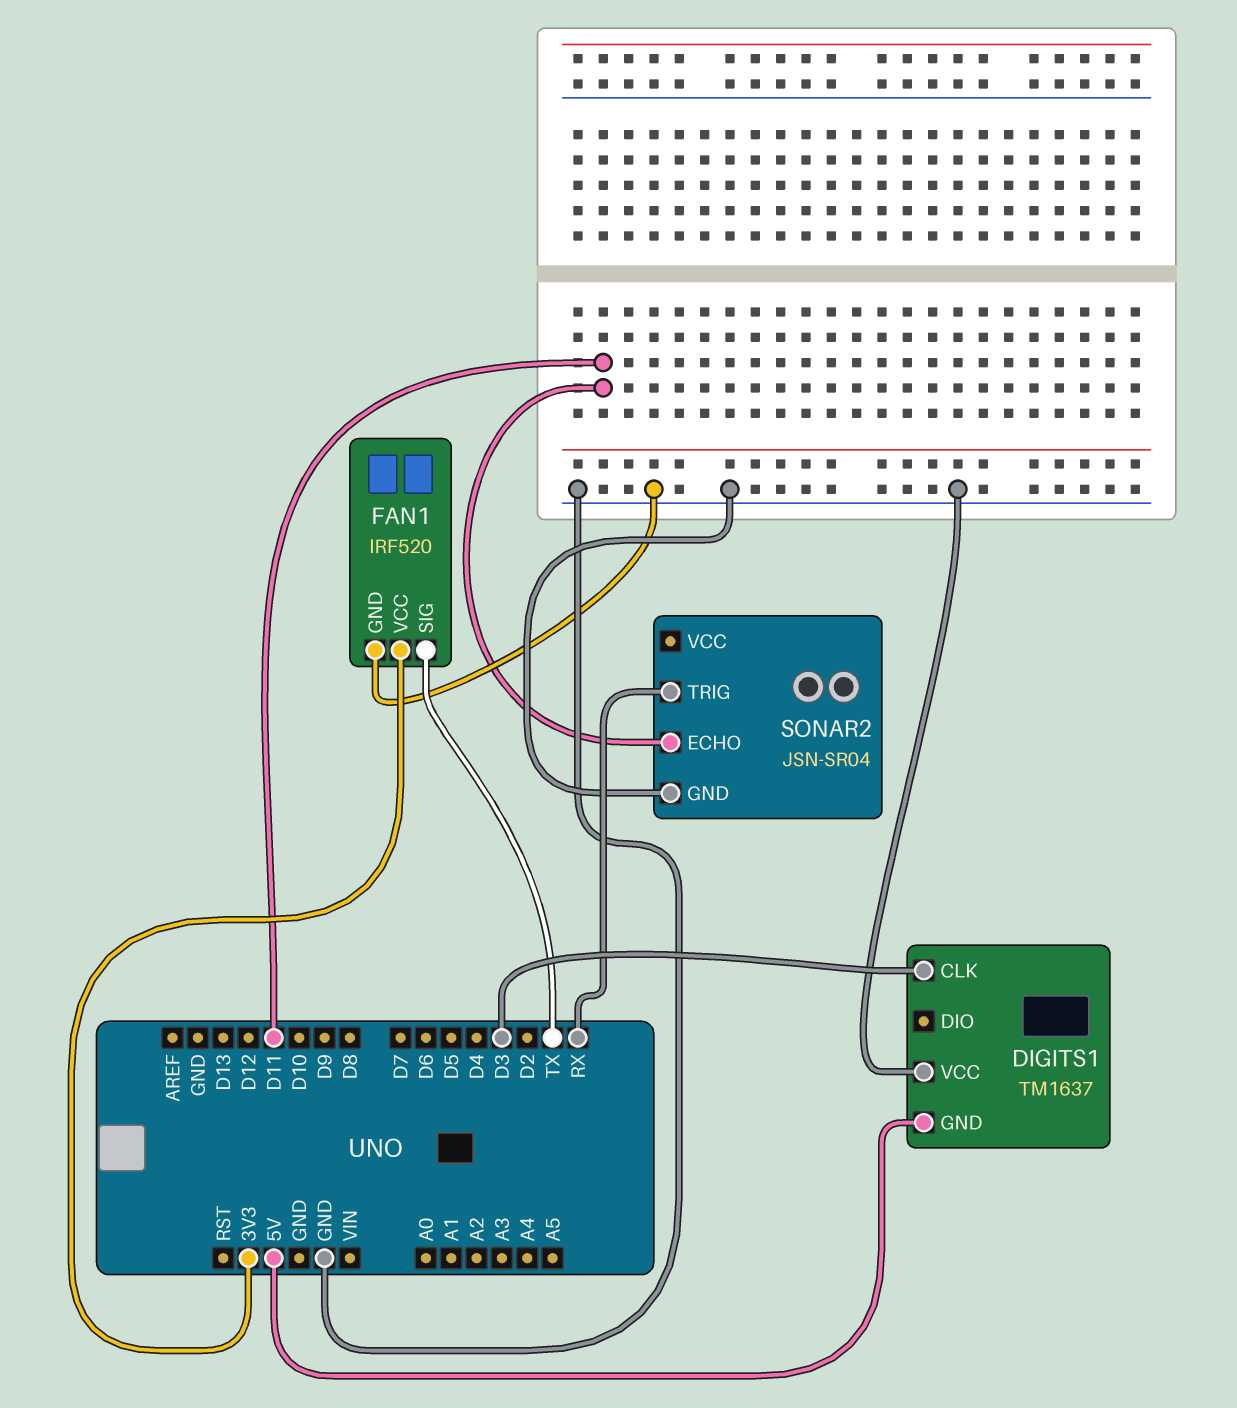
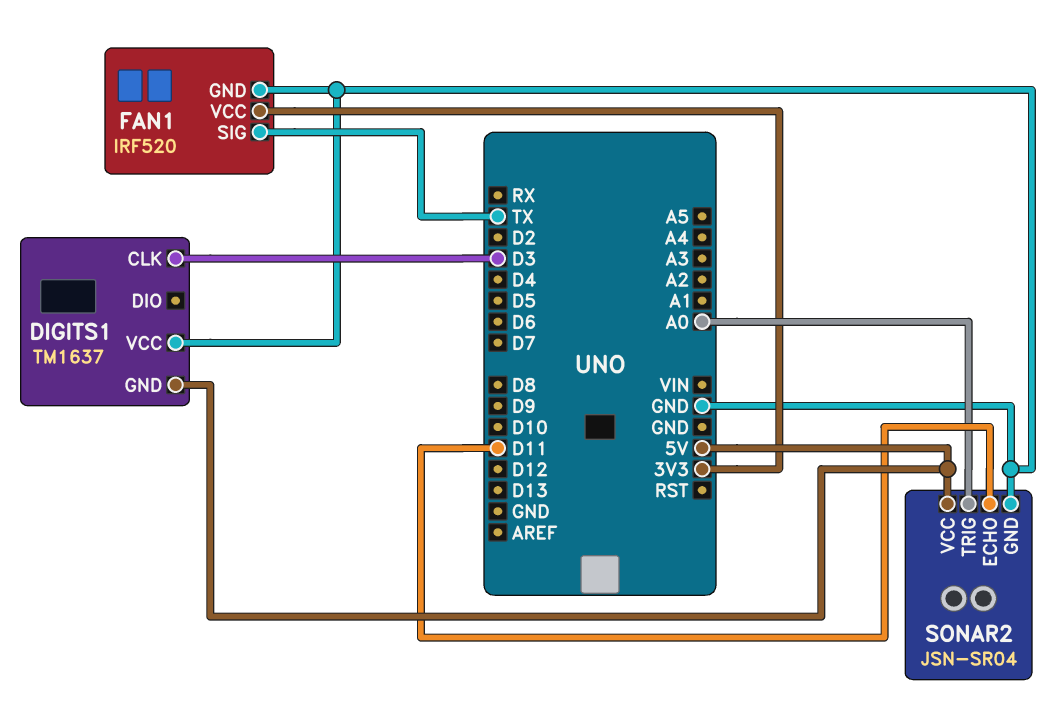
SONAR2 pin TRIG: RX -> A0
SONAR2 pin VCC: none -> 5V

